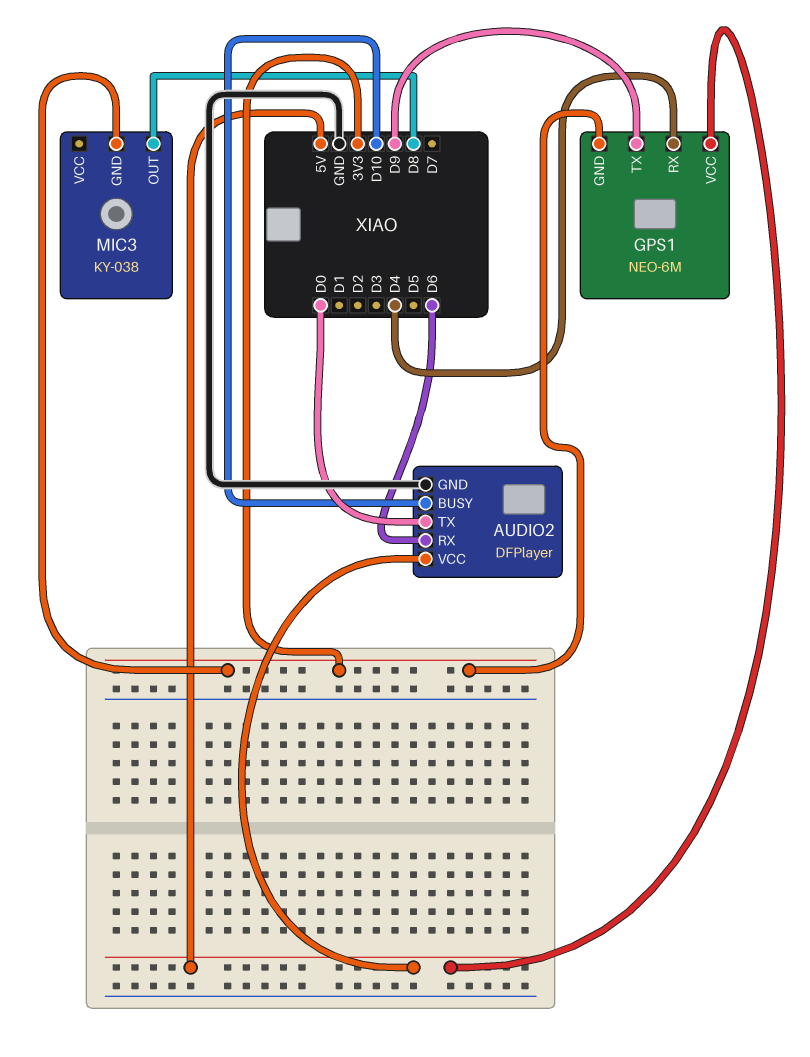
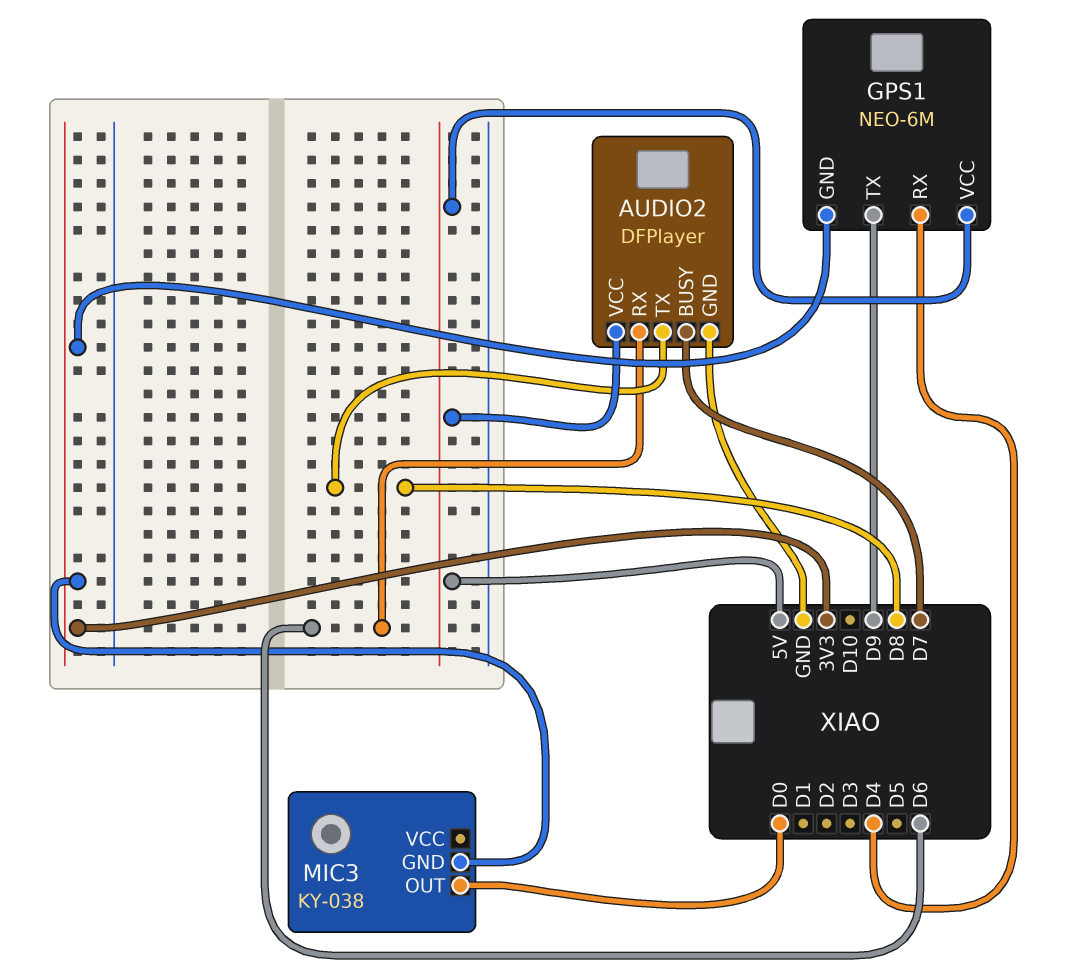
AUDIO2 pin BUSY: D10 -> D7
AUDIO2 pin TX: D0 -> D8
MIC3 pin OUT: D8 -> D0

